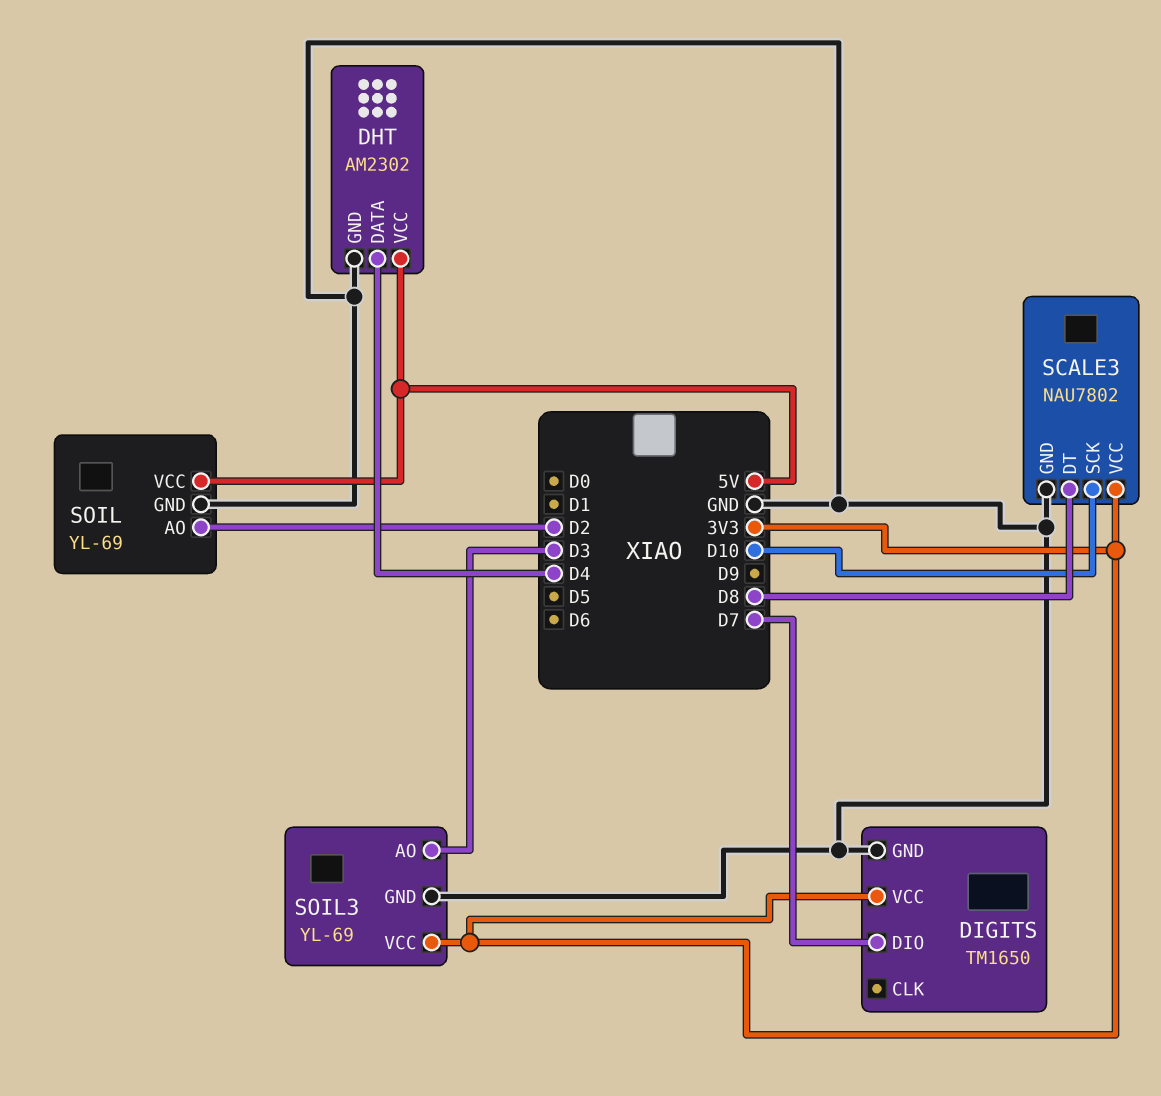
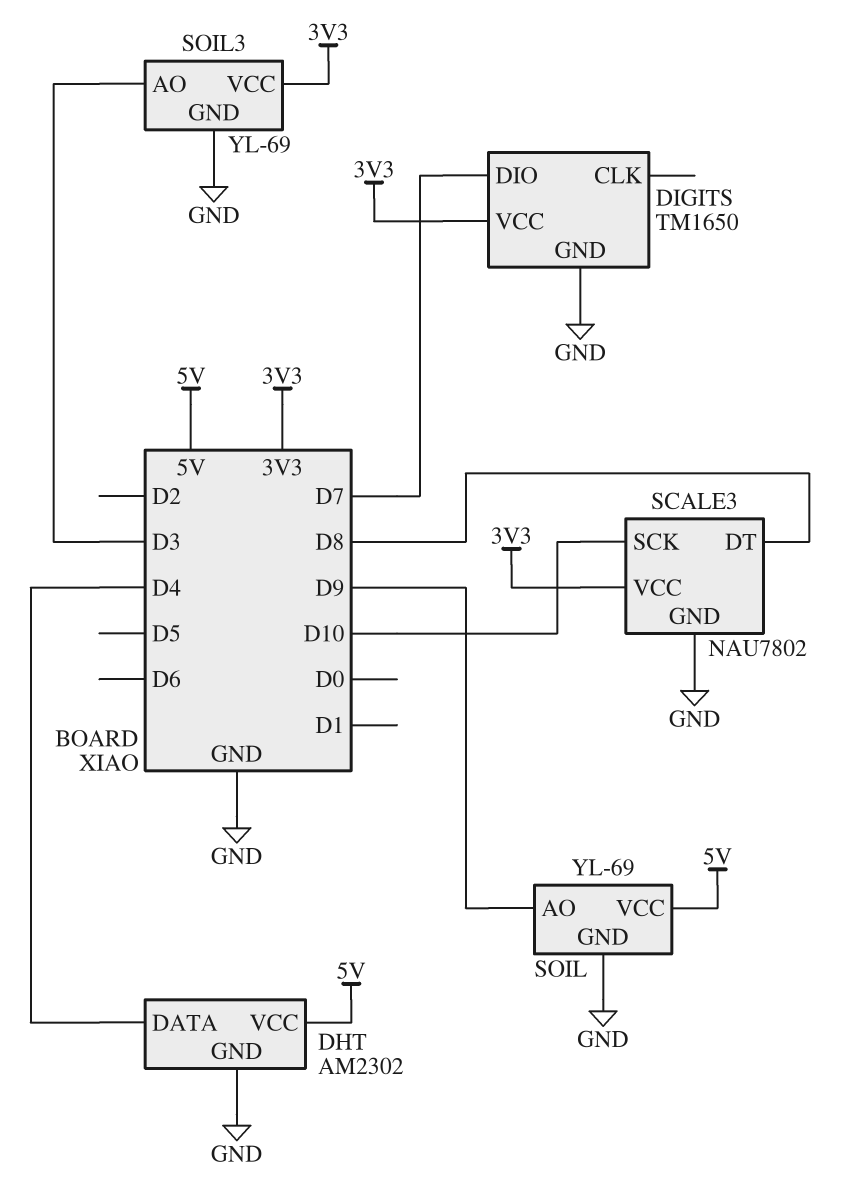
SOIL pin AO: D2 -> D9

